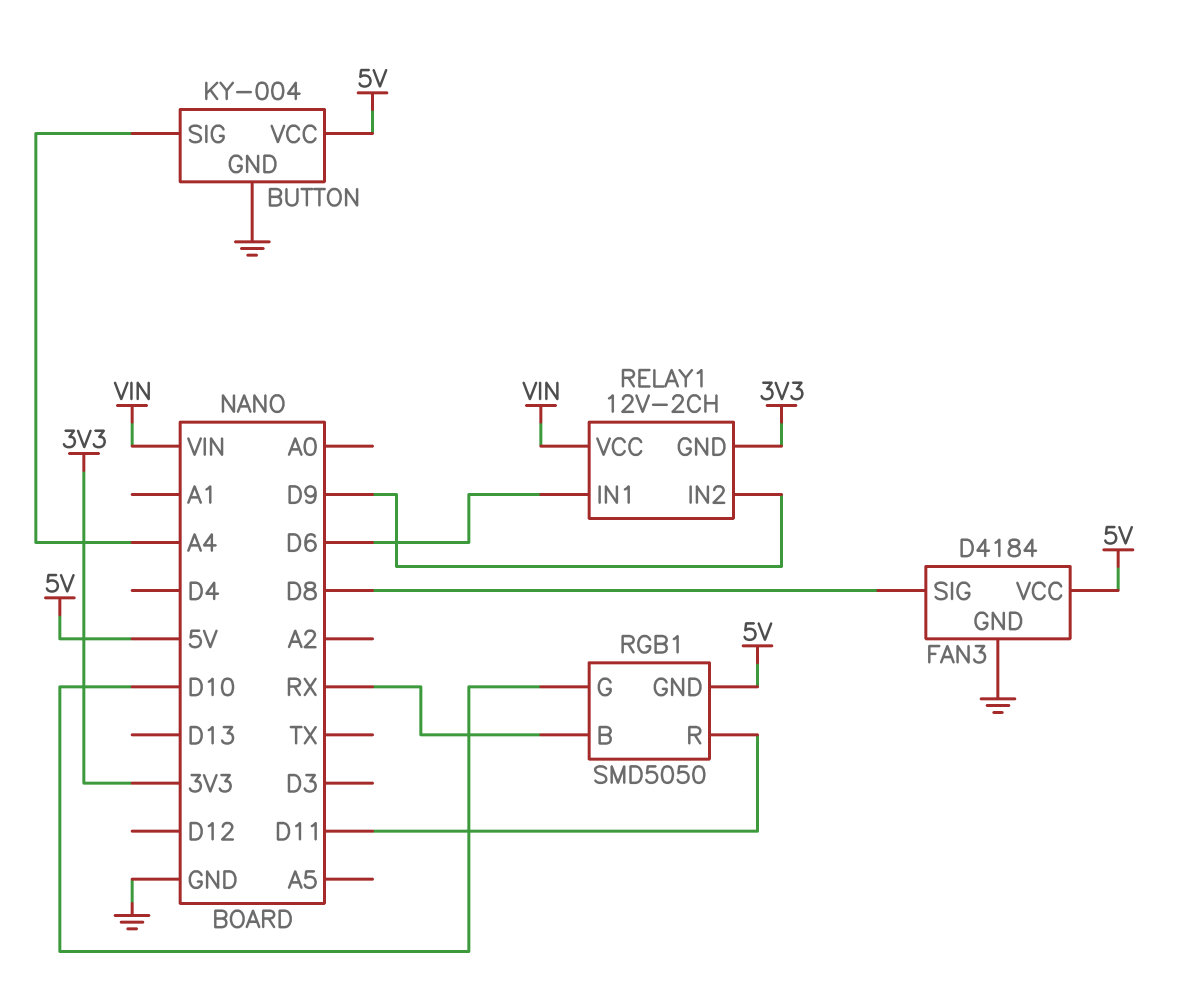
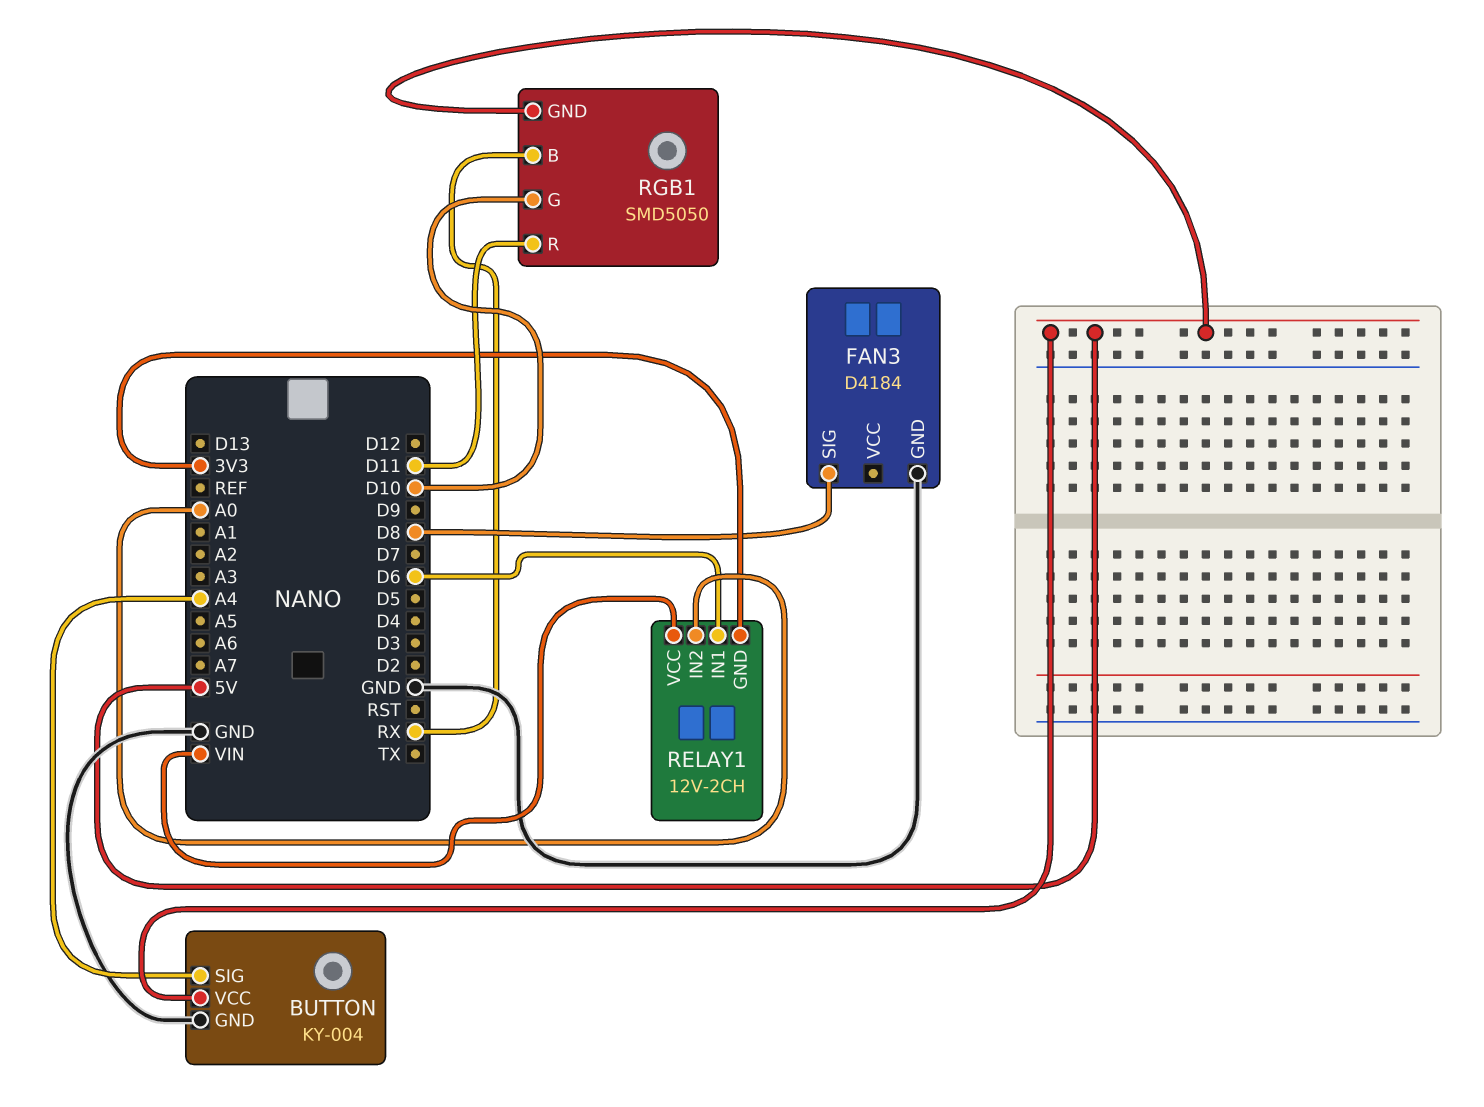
FAN3 pin VCC: 5V -> none
RELAY1 pin IN2: D9 -> A0

